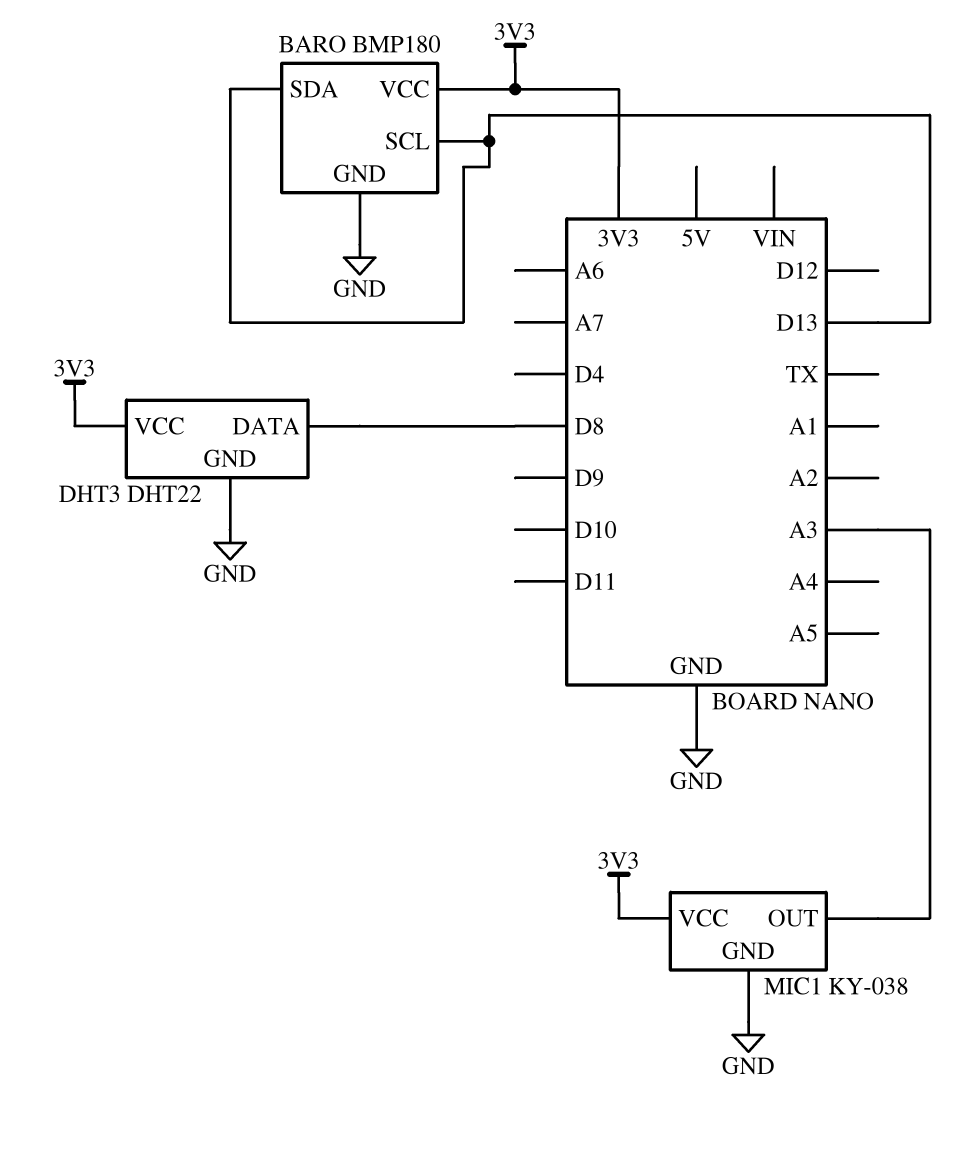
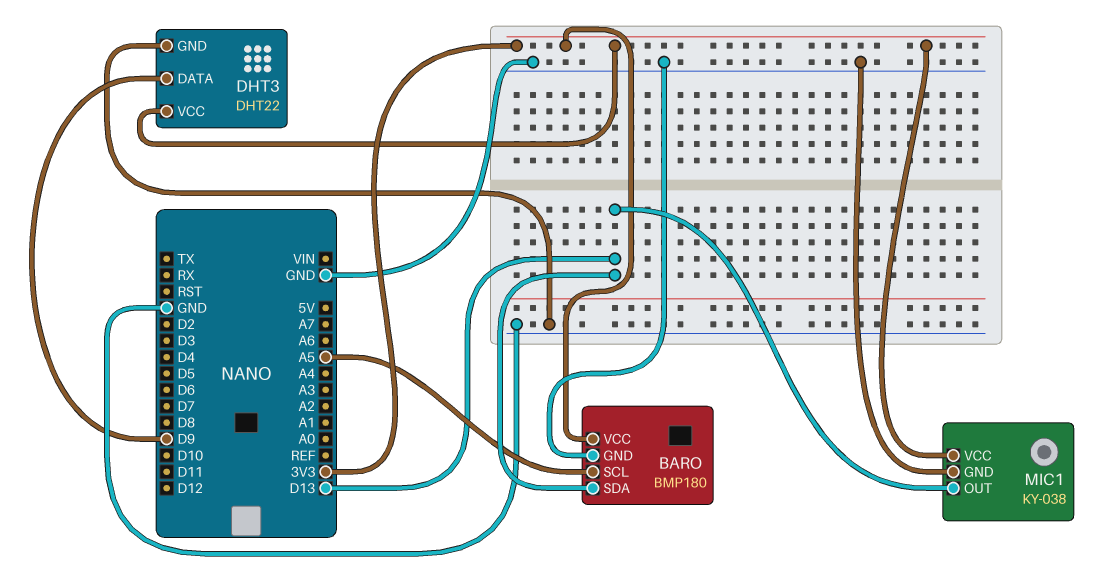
BARO pin SCL: D13 -> A5
DHT3 pin DATA: D8 -> D9
MIC1 pin OUT: A3 -> D13

